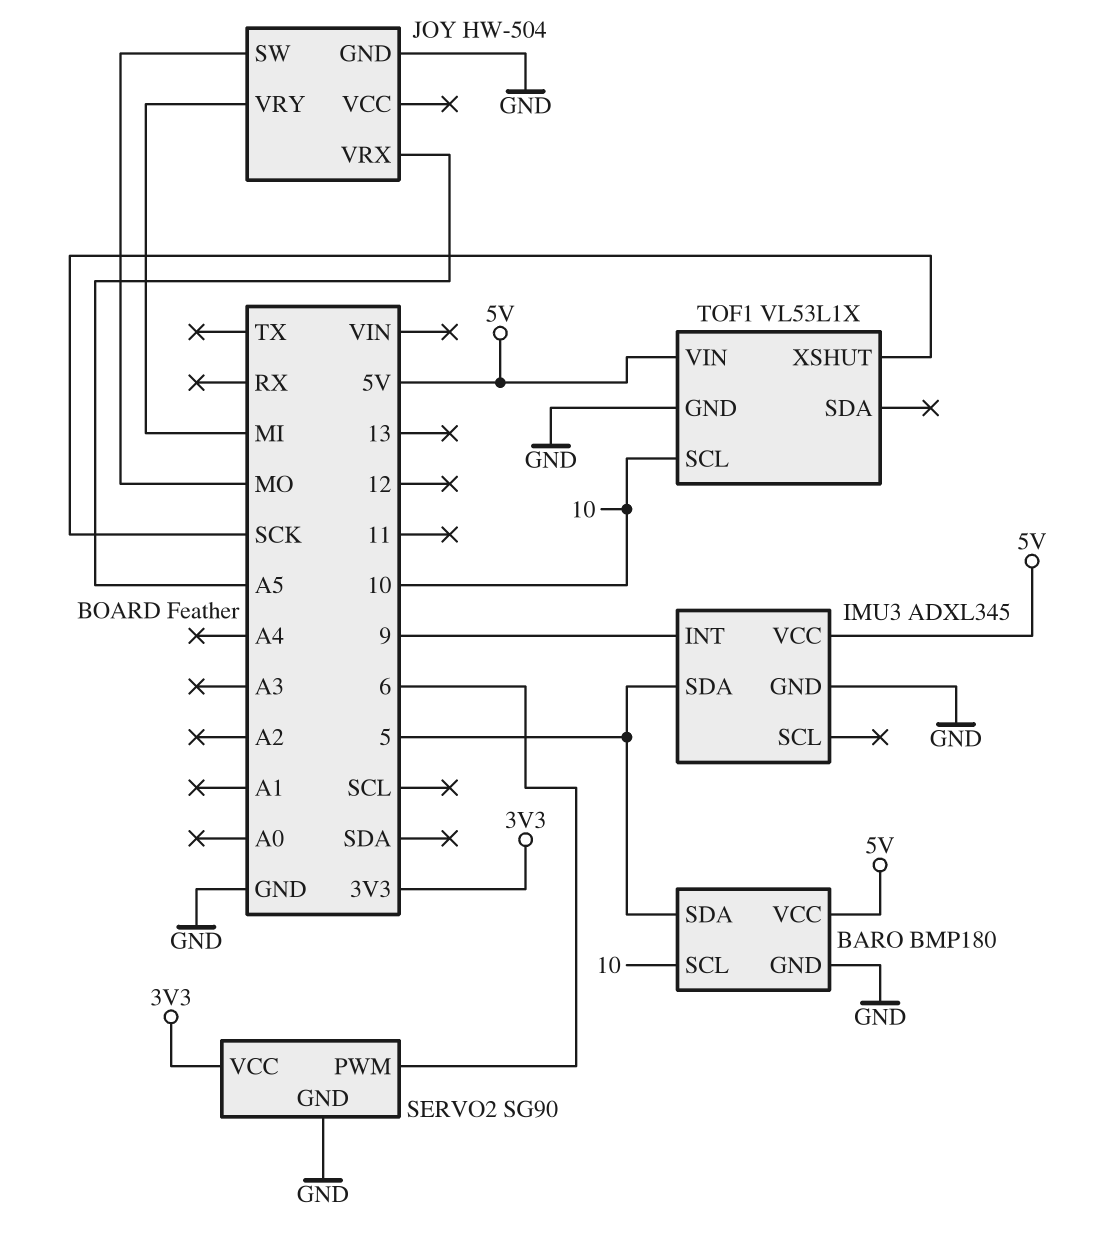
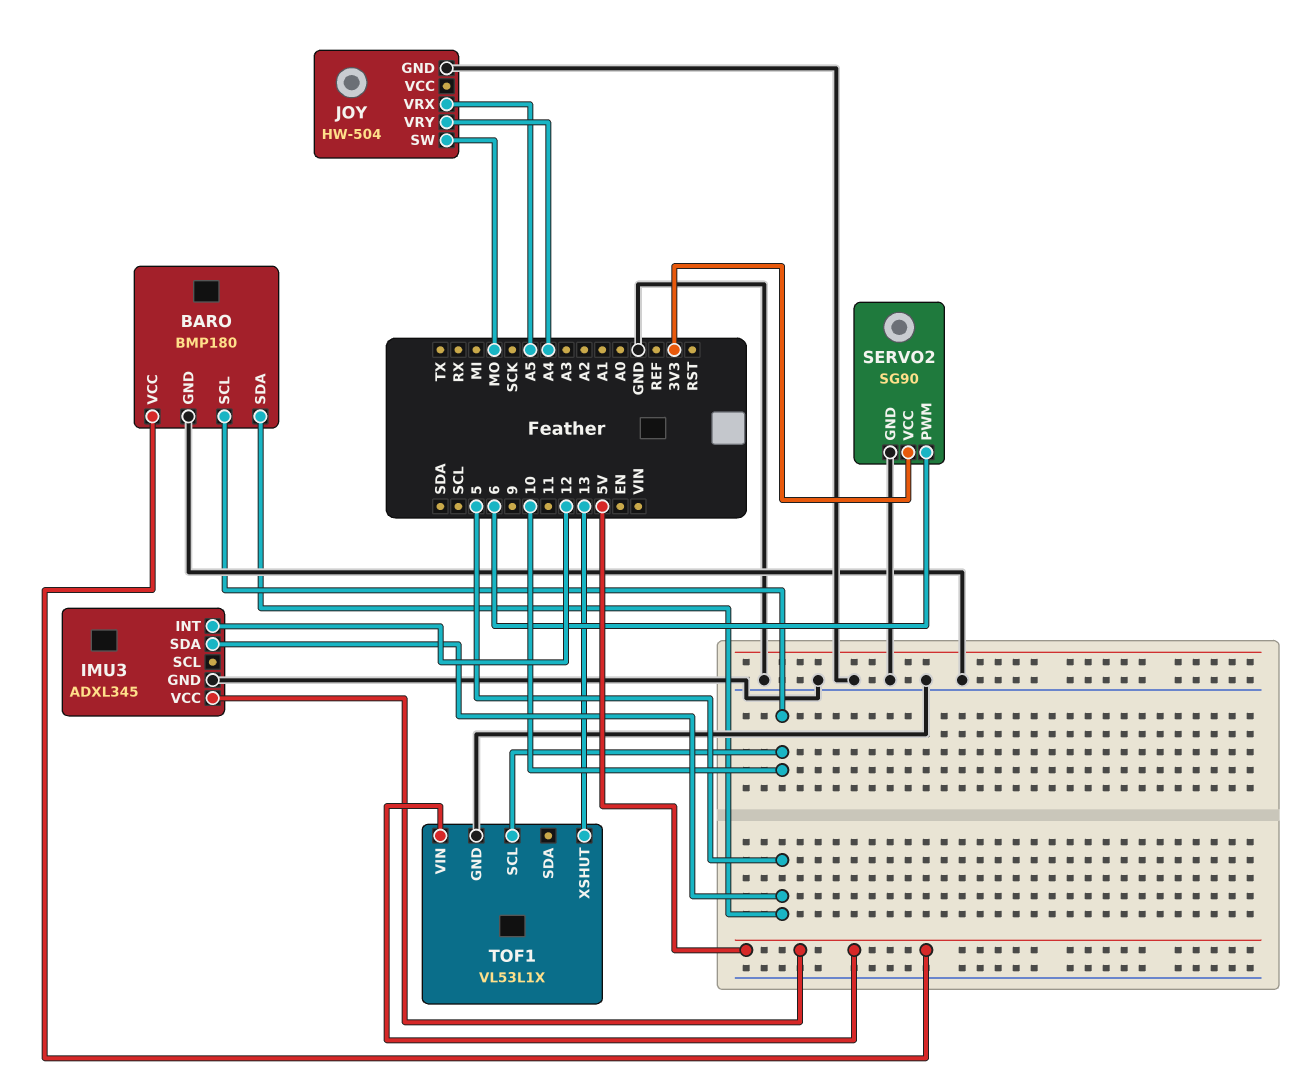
IMU3 pin INT: 9 -> 12
JOY pin VRY: MI -> A4
TOF1 pin XSHUT: SCK -> 13

